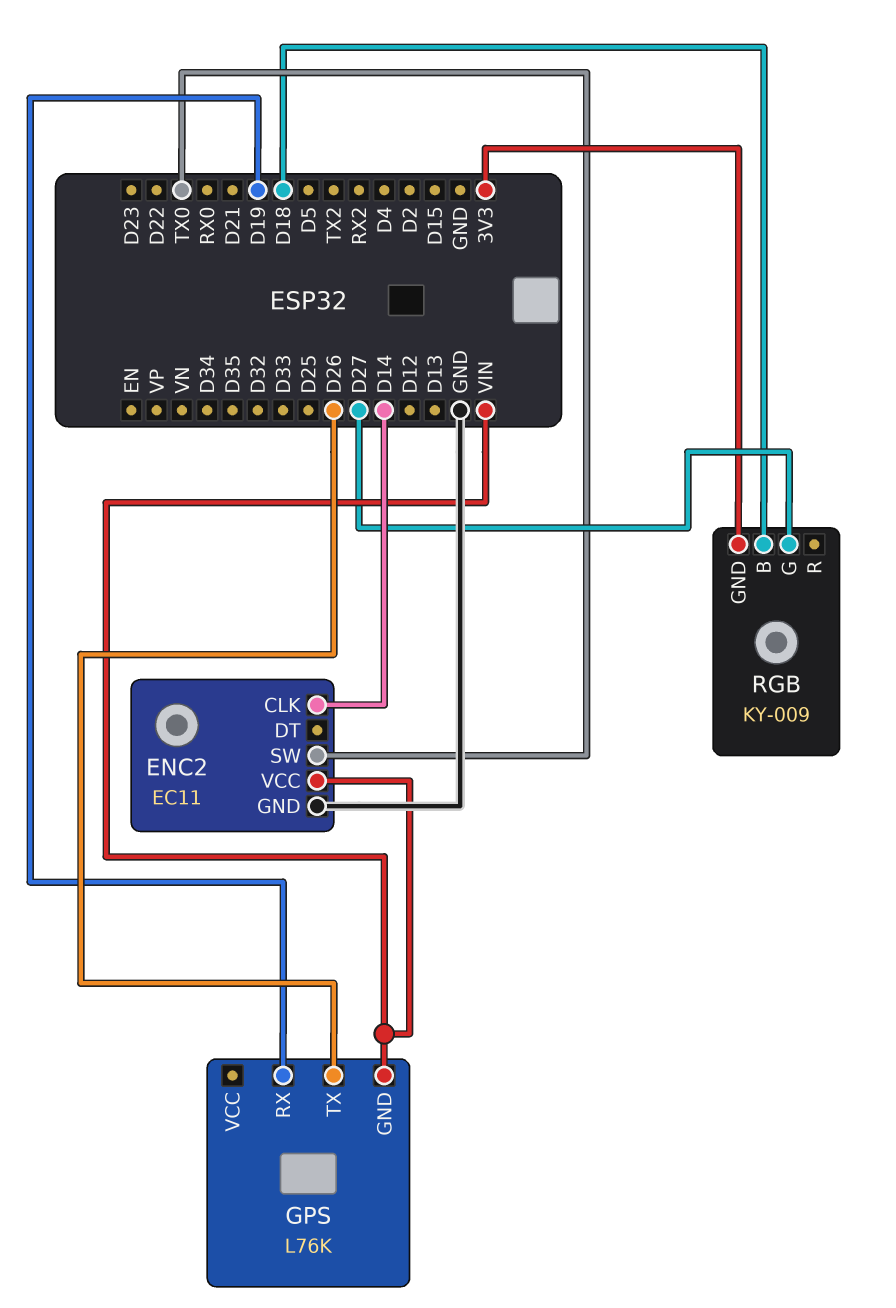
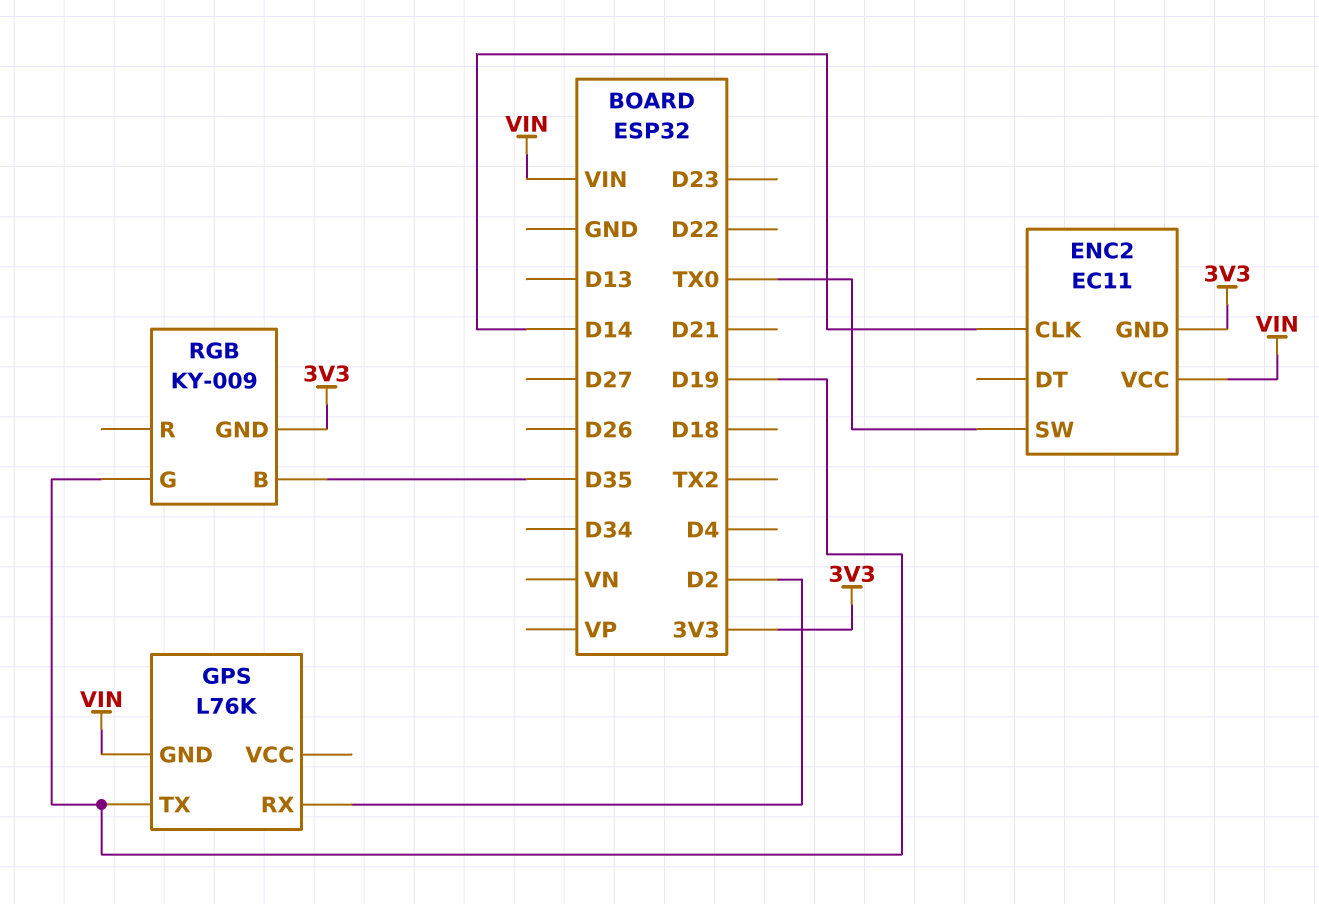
ENC2 pin GND: GND -> 3V3
GPS pin RX: D19 -> D2
GPS pin TX: D26 -> D19
RGB pin B: D18 -> D35
RGB pin G: D27 -> D19

